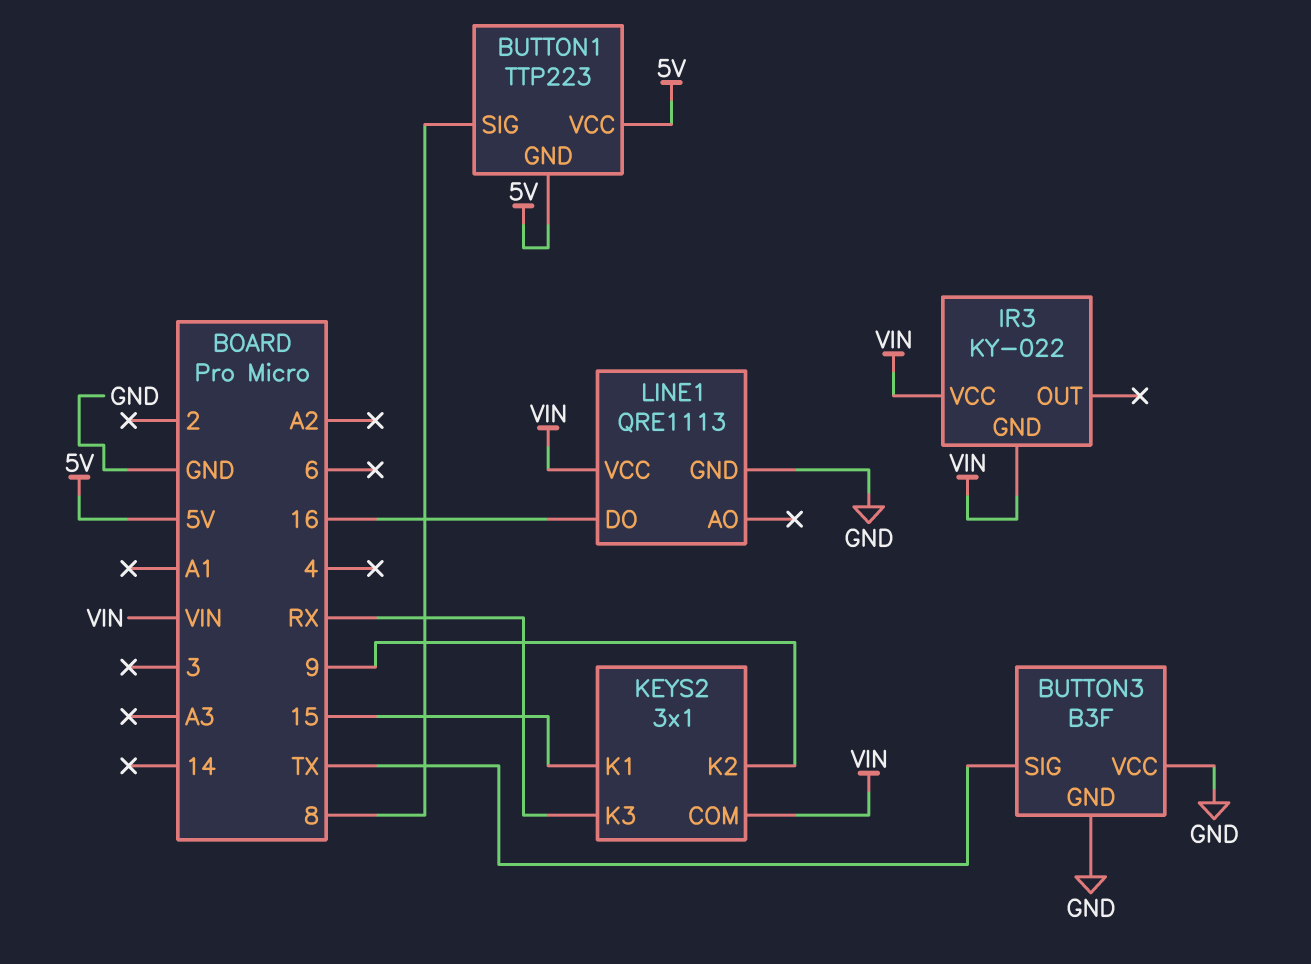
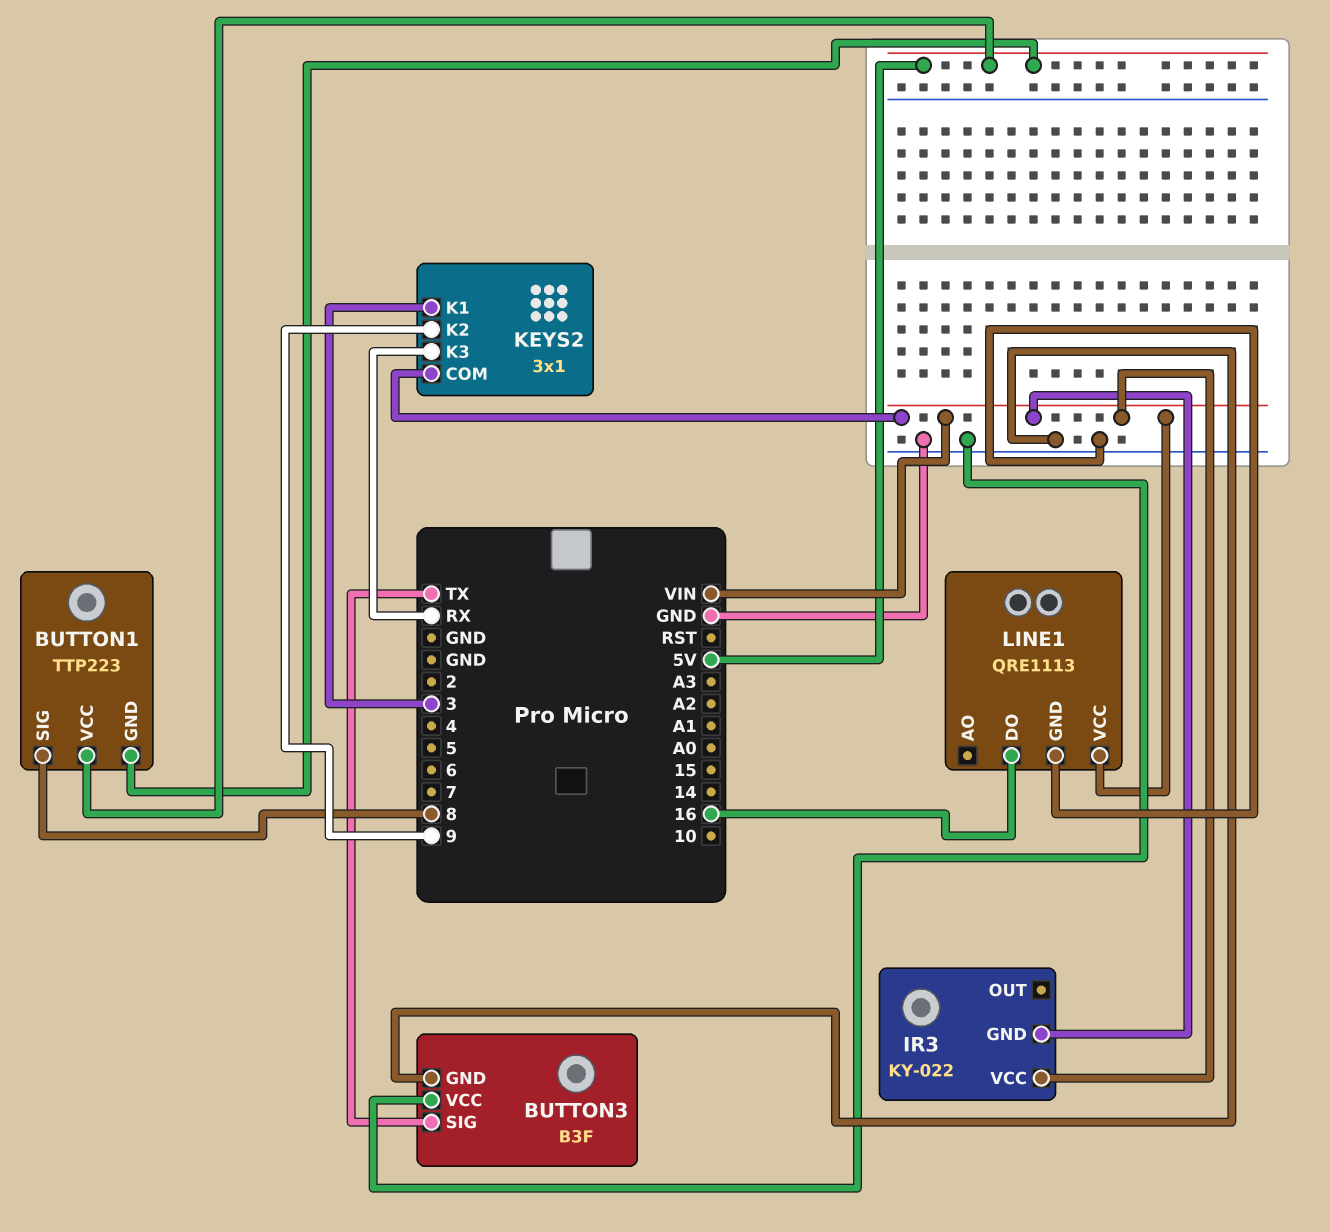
KEYS2 pin K1: 15 -> 3

